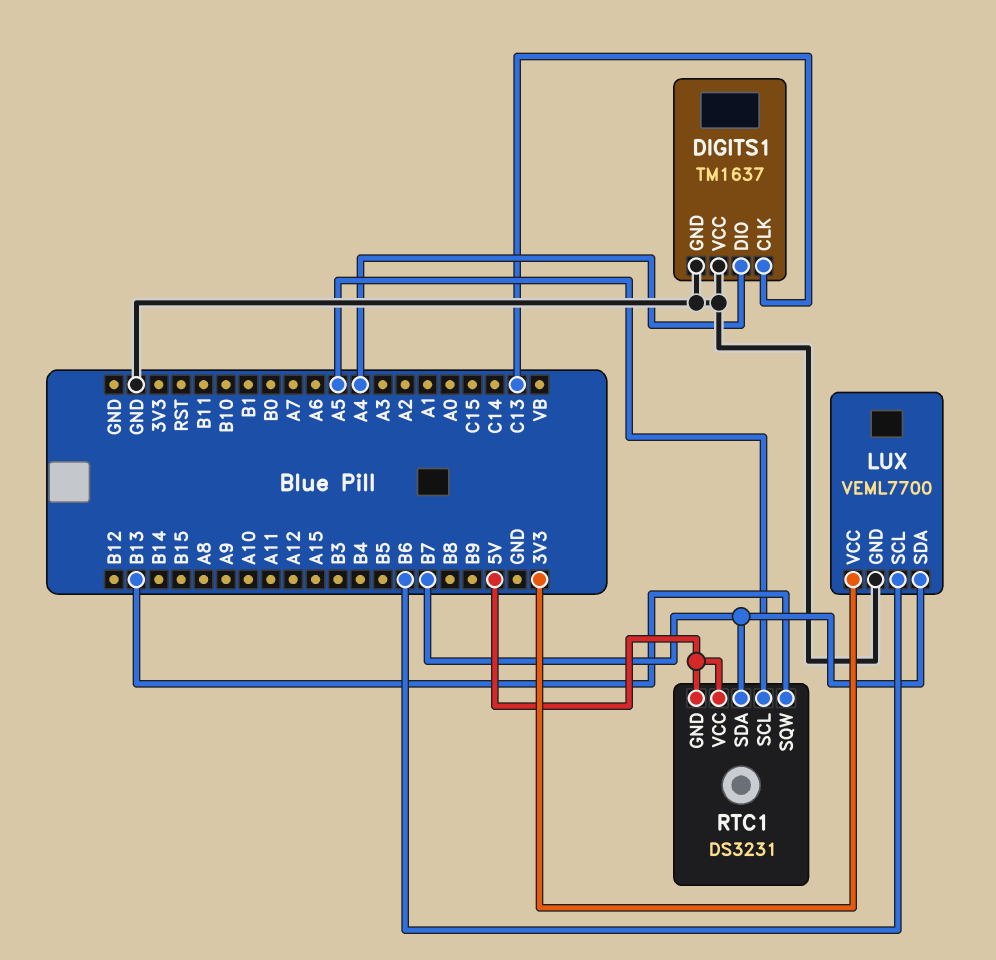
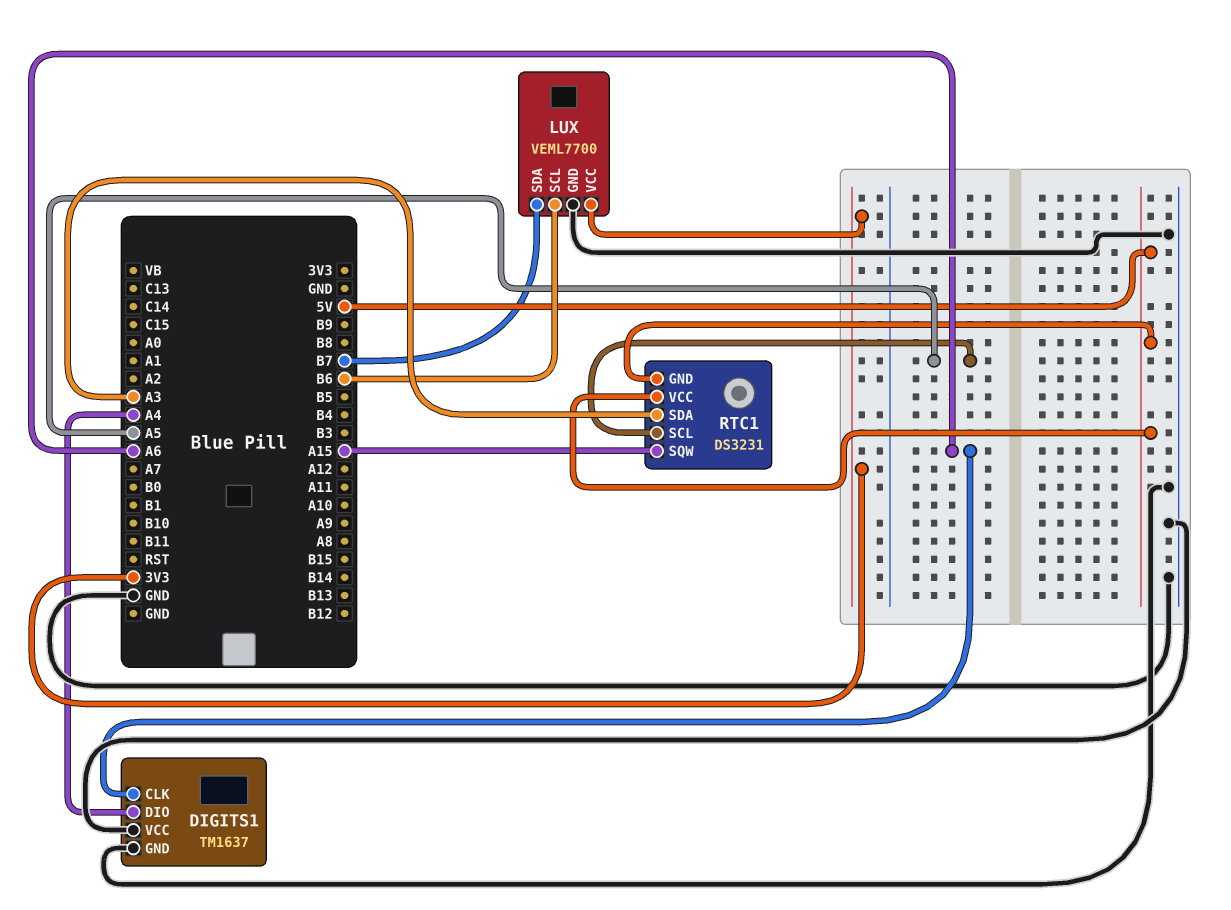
DIGITS1 pin CLK: C13 -> A6
RTC1 pin SDA: B7 -> A3
RTC1 pin SQW: B13 -> A15

